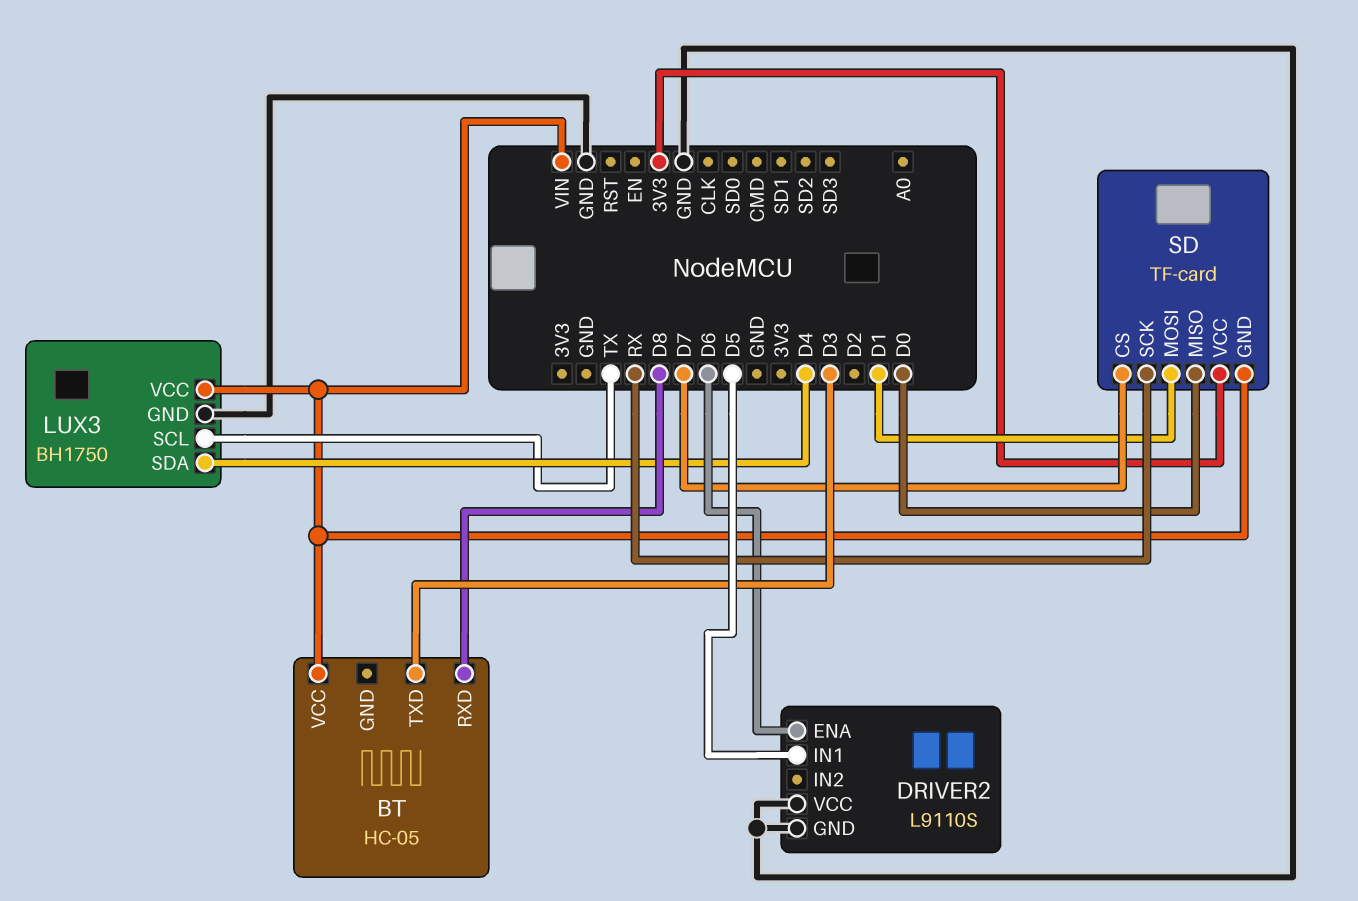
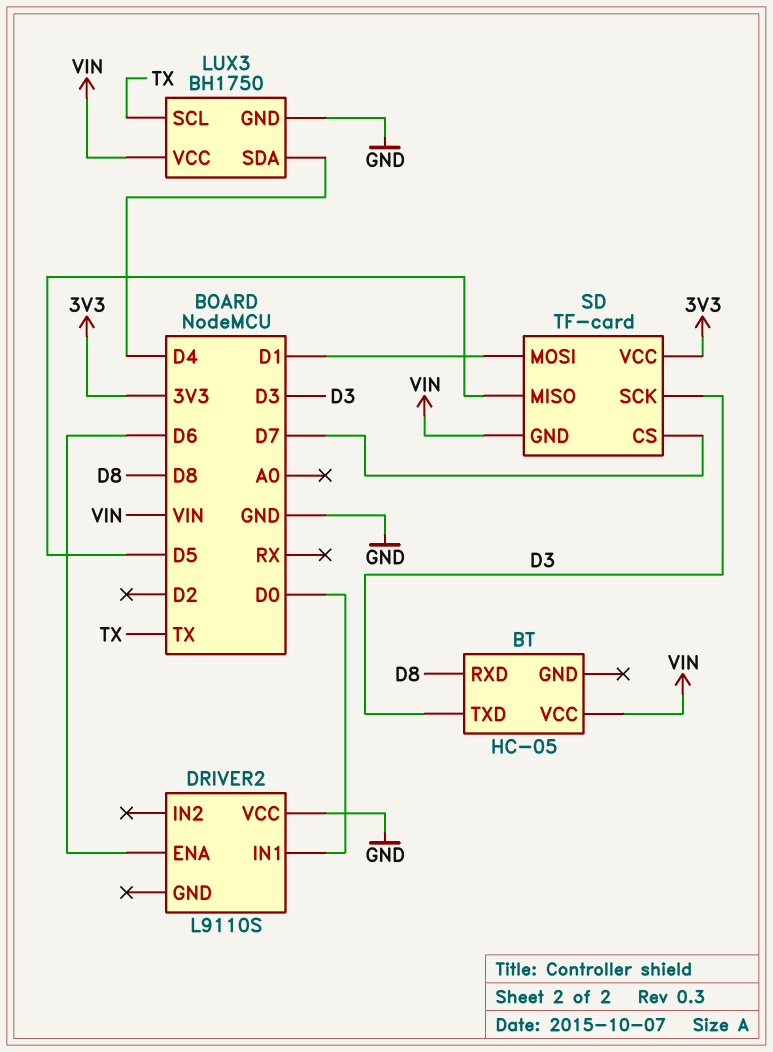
DRIVER2 pin GND: GND -> none
DRIVER2 pin IN1: D5 -> D0
SD pin MISO: D0 -> D5
SD pin SCK: RX -> D3

